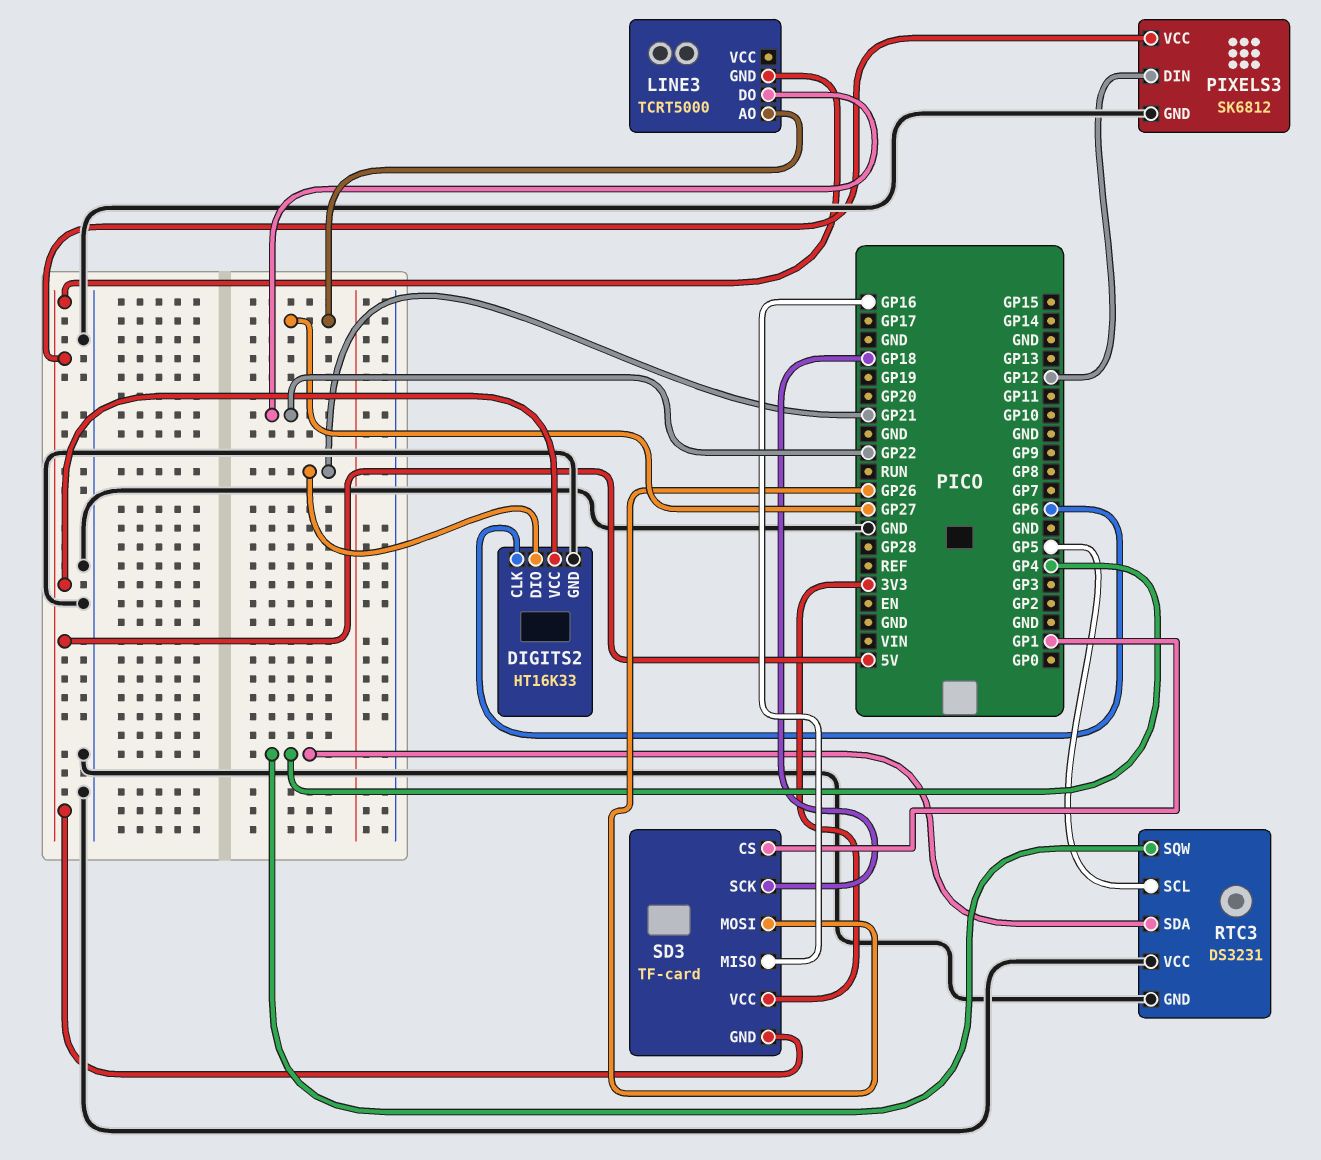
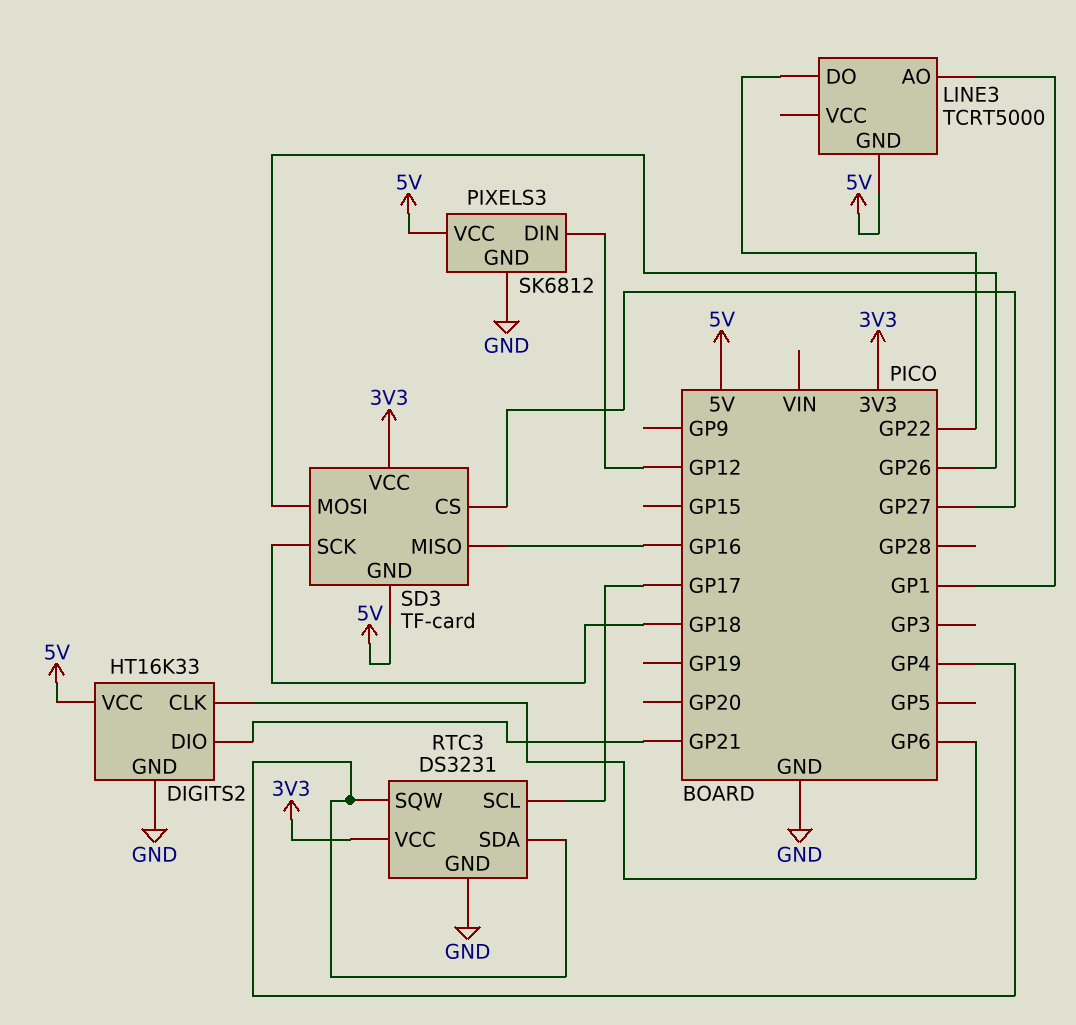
LINE3 pin AO: GP27 -> GP1
RTC3 pin SCL: GP5 -> GP17
RTC3 pin VCC: GND -> 3V3
SD3 pin CS: GP1 -> GP27

